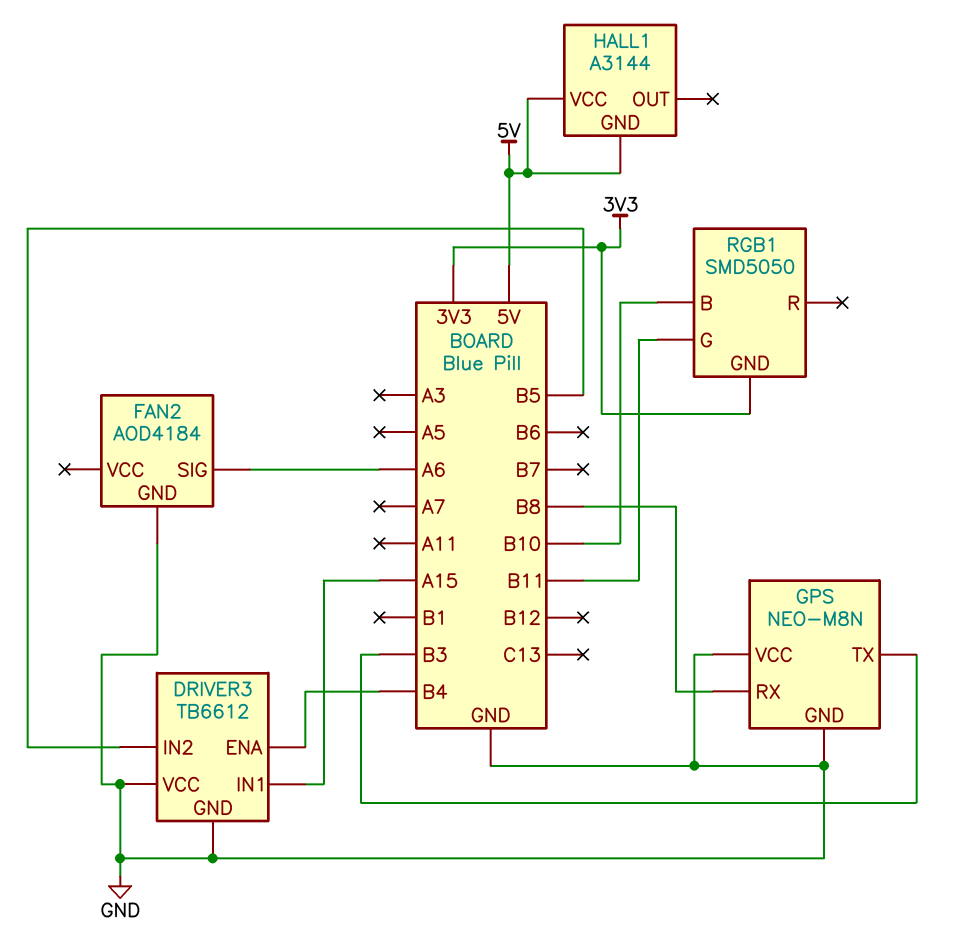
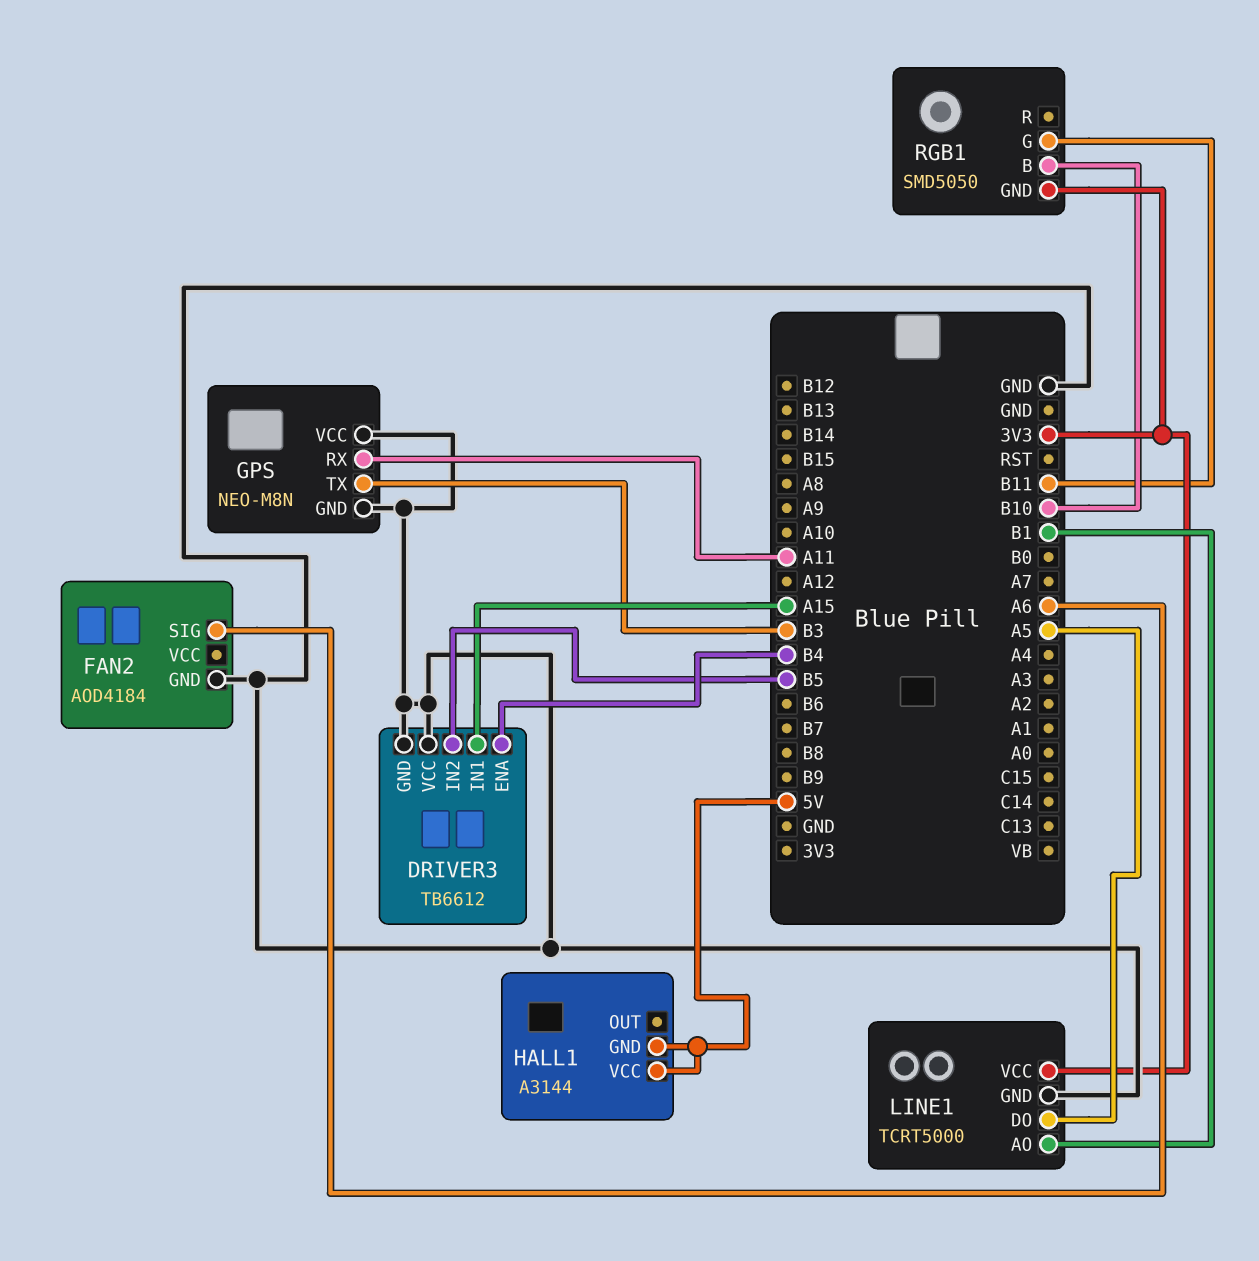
GPS pin RX: B8 -> A11
LINE1: none -> TCRT5000
LINE1 pin AO: none -> B1
LINE1 pin DO: none -> A5
LINE1 pin GND: none -> GND
LINE1 pin VCC: none -> 3V3

